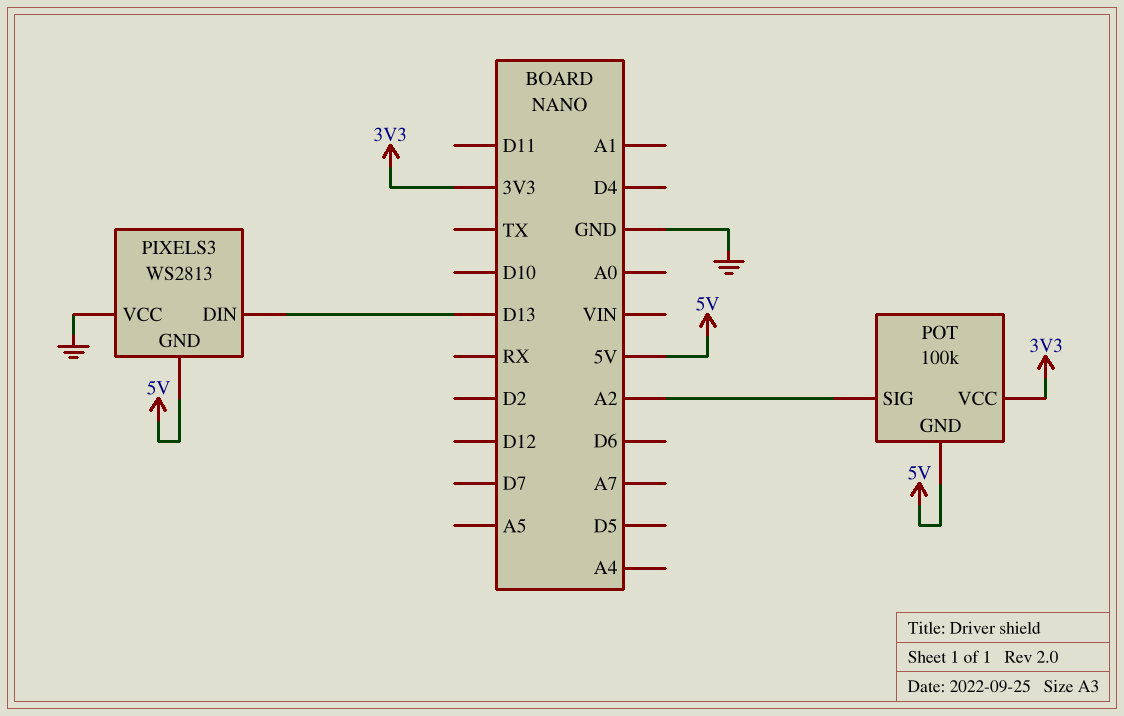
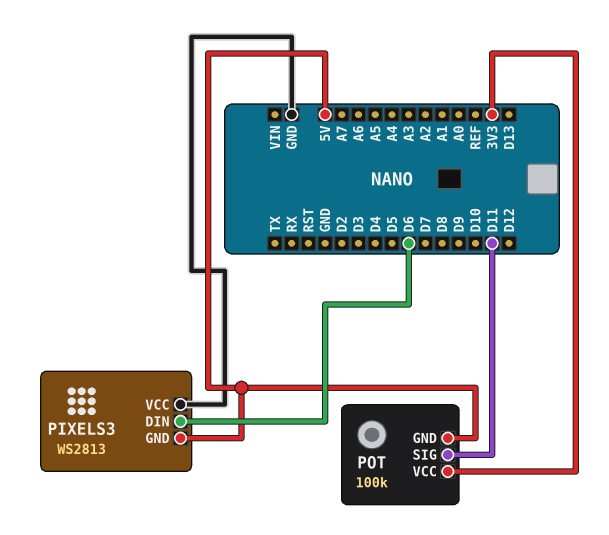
PIXELS3 pin DIN: D13 -> D6
POT pin SIG: A2 -> D11

